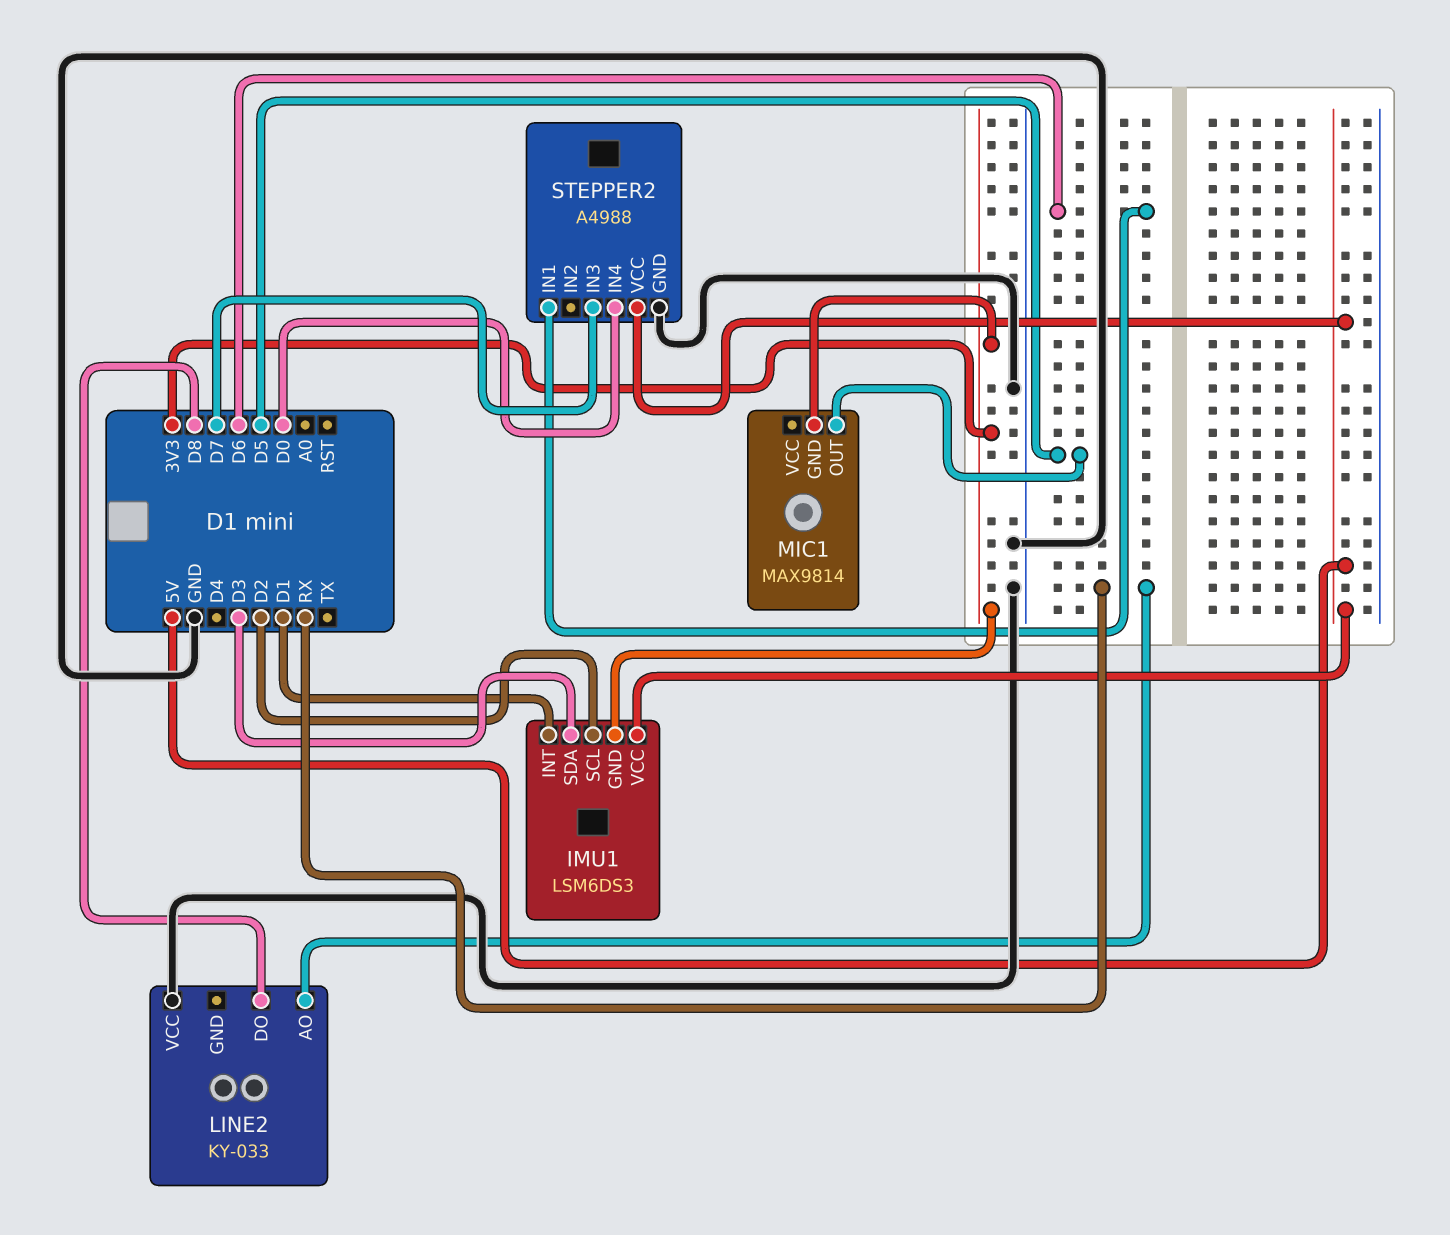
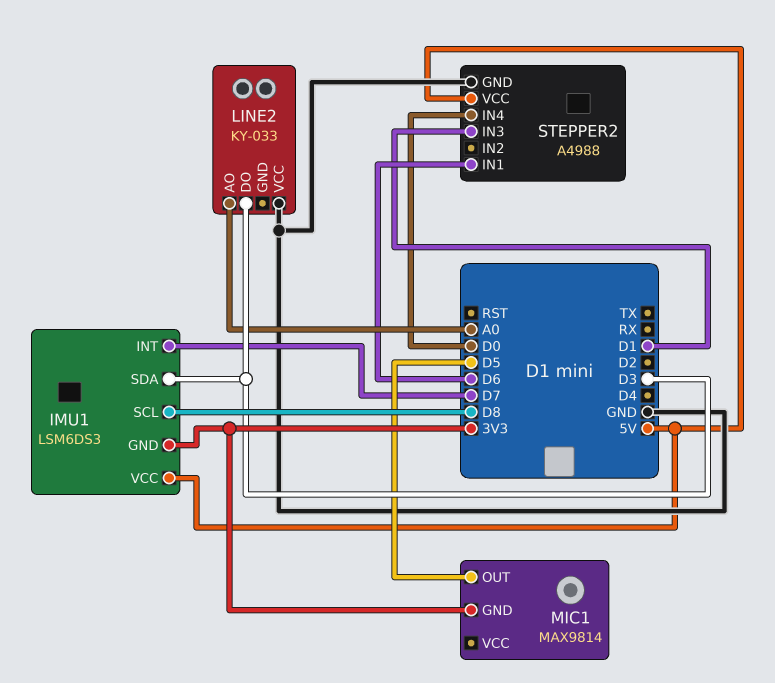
IMU1 pin INT: D1 -> D7
IMU1 pin SCL: D2 -> D8
LINE2 pin AO: RX -> A0
LINE2 pin DO: D8 -> D3
STEPPER2 pin IN3: D7 -> D1

